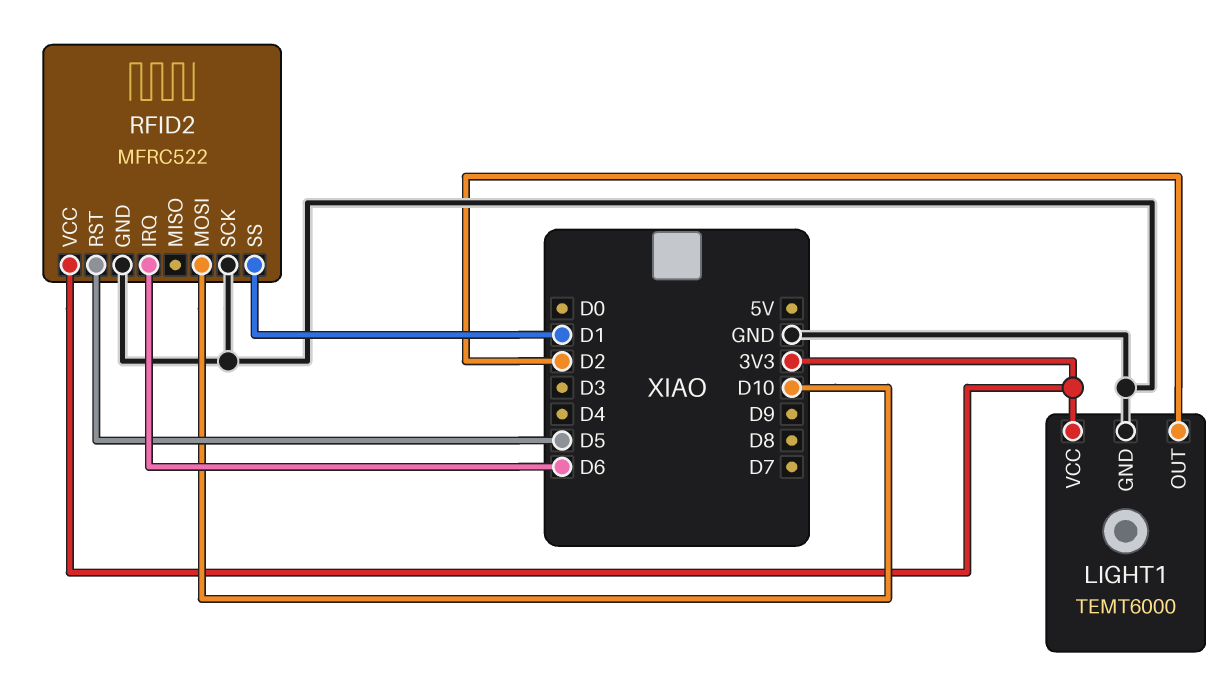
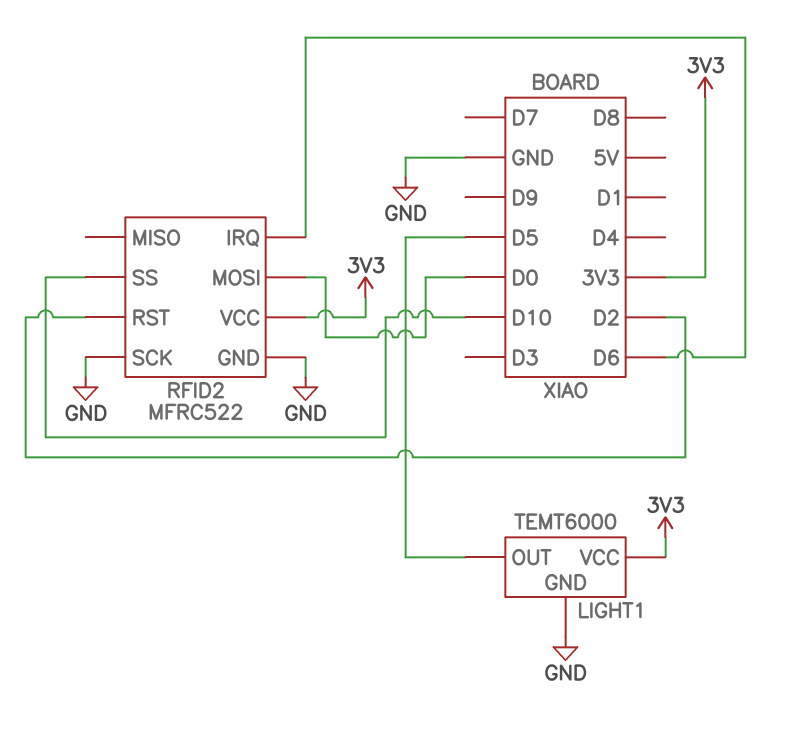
LIGHT1 pin OUT: D2 -> D5
RFID2 pin MOSI: D10 -> D0
RFID2 pin RST: D5 -> D2
RFID2 pin SS: D1 -> D10

